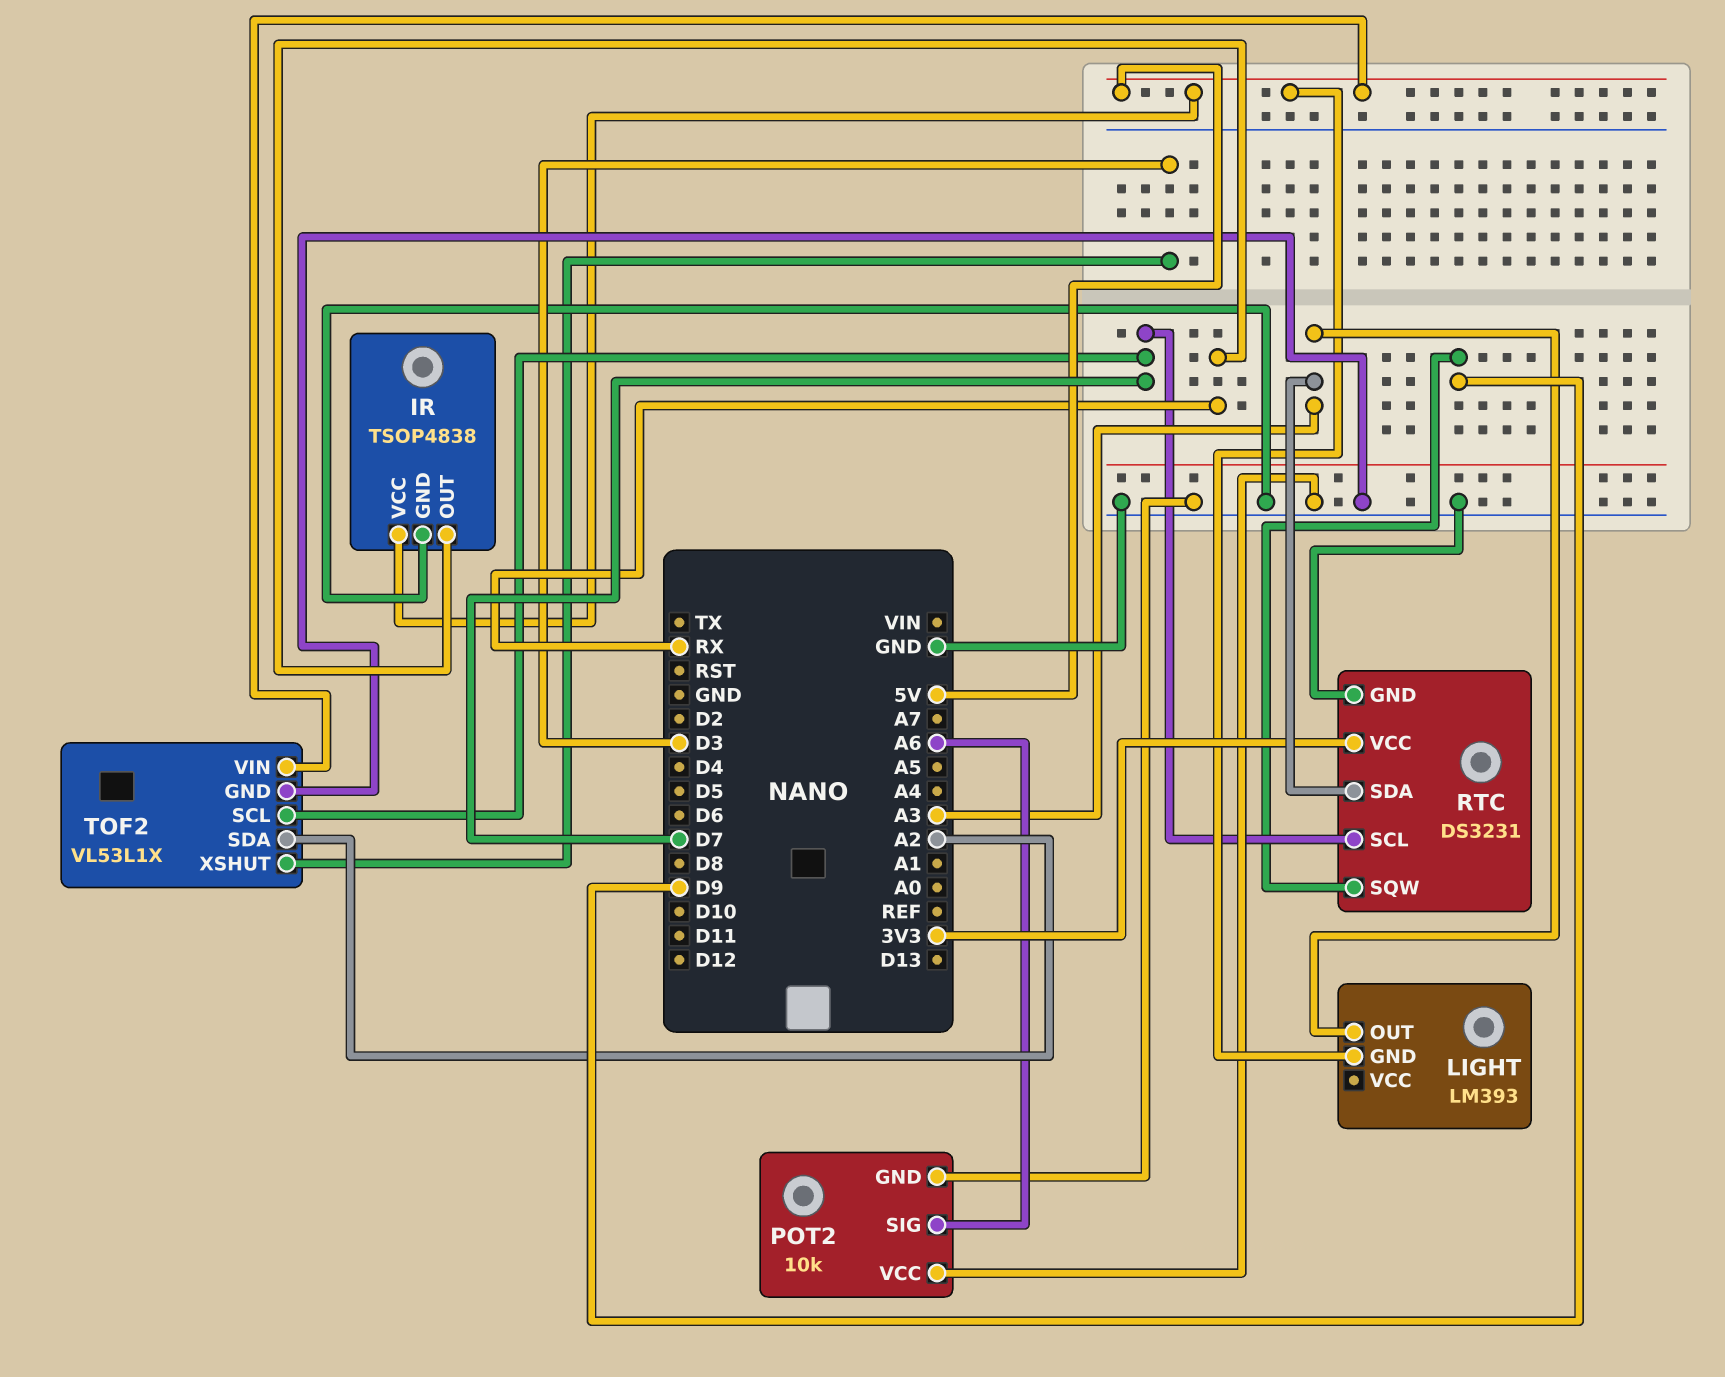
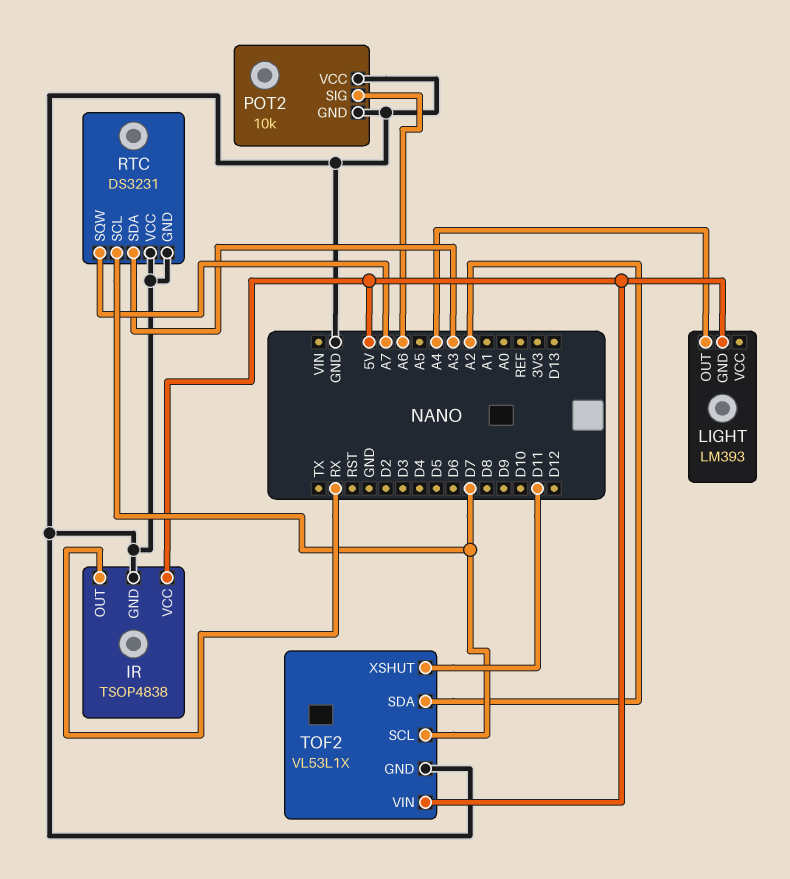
LIGHT pin OUT: A3 -> A4
RTC pin SQW: D9 -> A7
RTC pin VCC: 3V3 -> GND
TOF2 pin XSHUT: D3 -> D11

